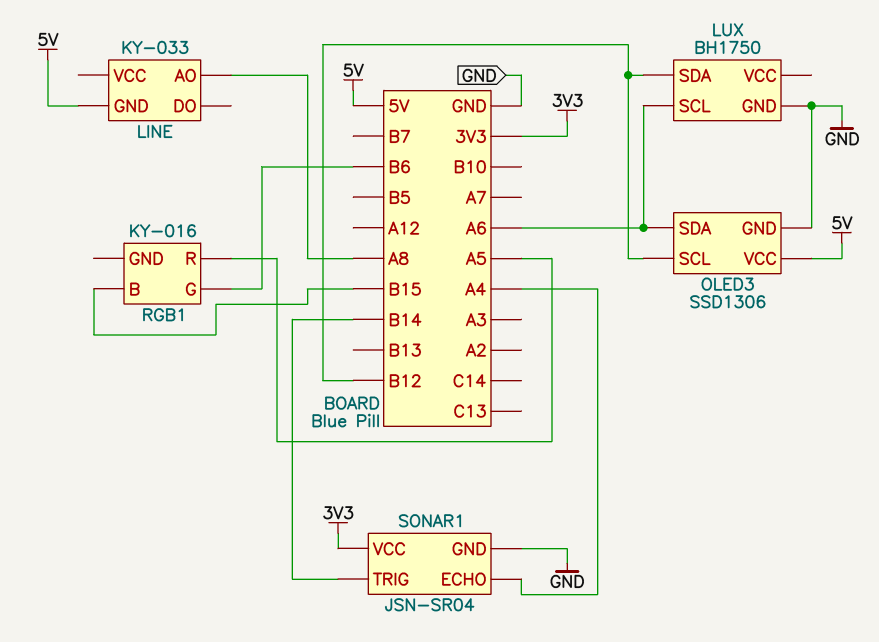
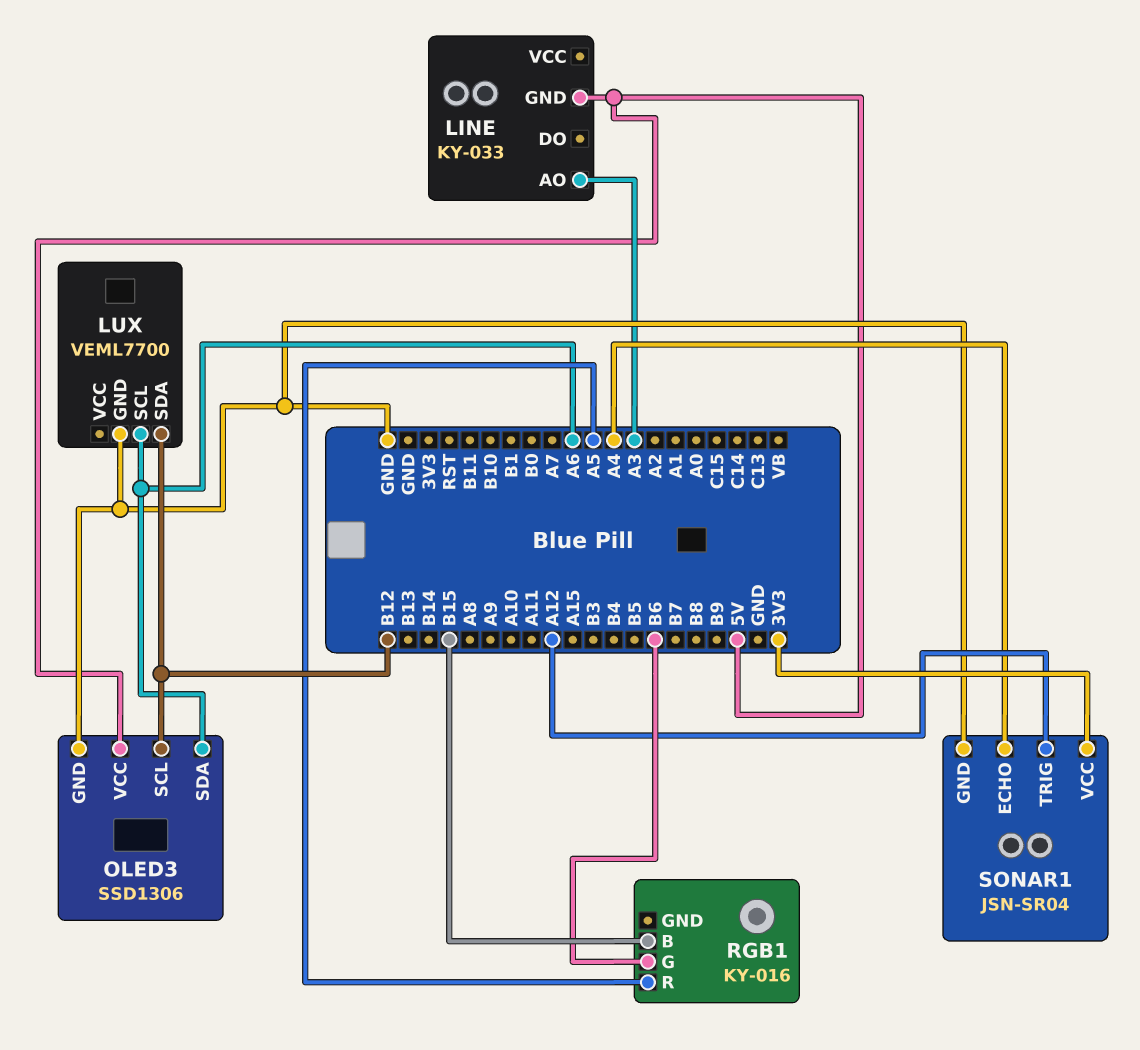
LINE pin AO: A8 -> A3
LUX: BH1750 -> VEML7700
SONAR1 pin TRIG: B14 -> A12

